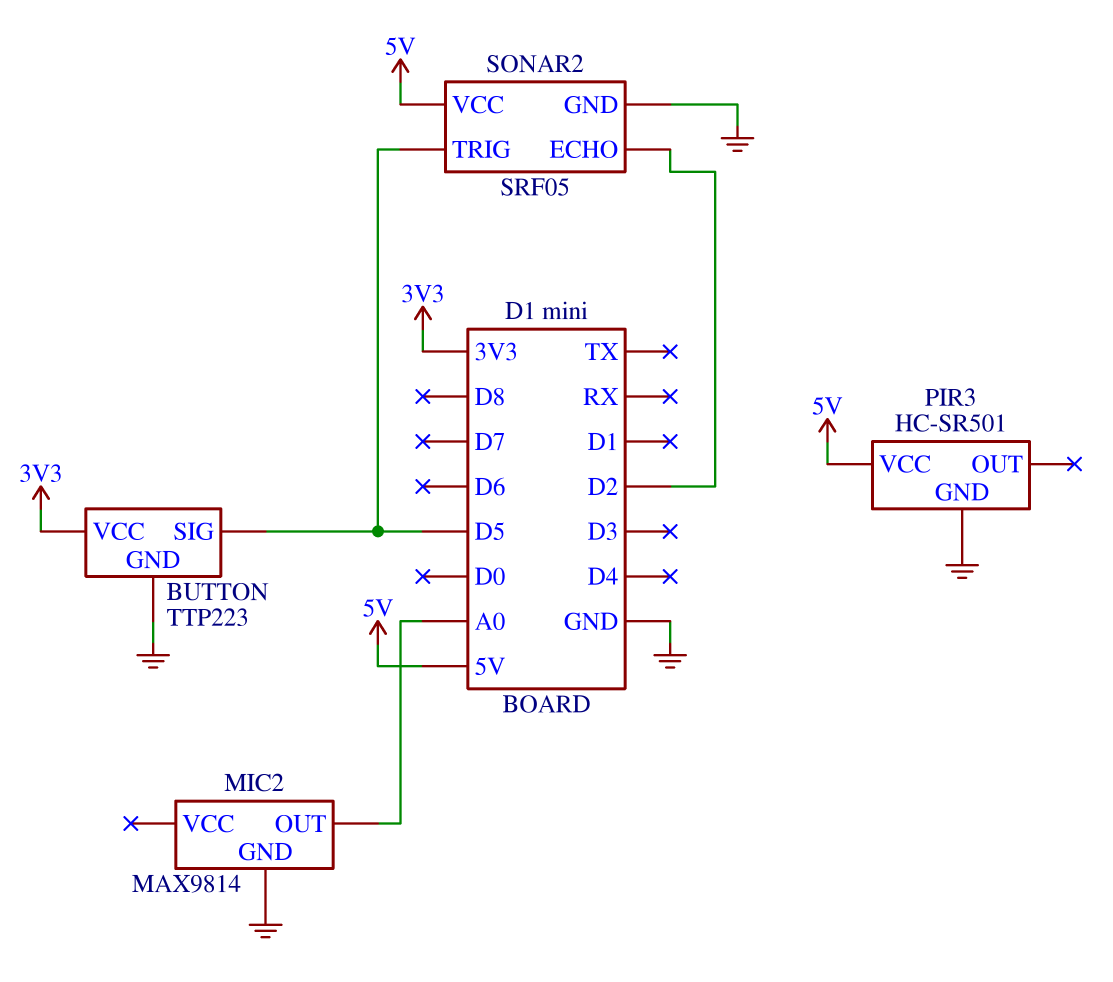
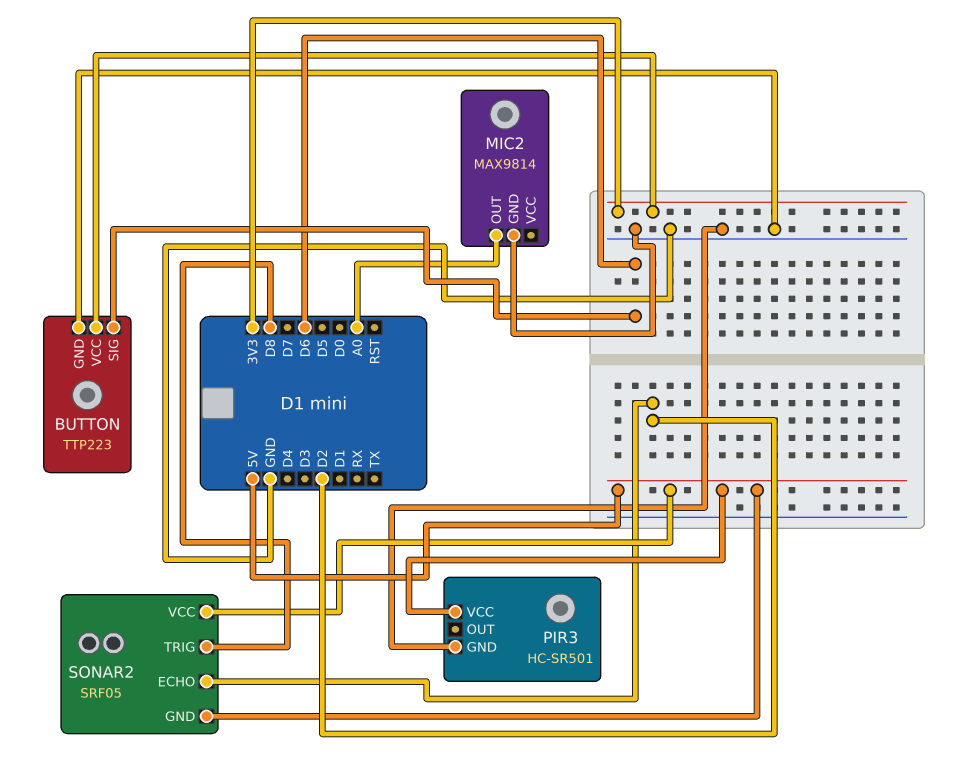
BUTTON pin SIG: D5 -> D6
SONAR2 pin GND: GND -> 5V
SONAR2 pin TRIG: D5 -> D8

